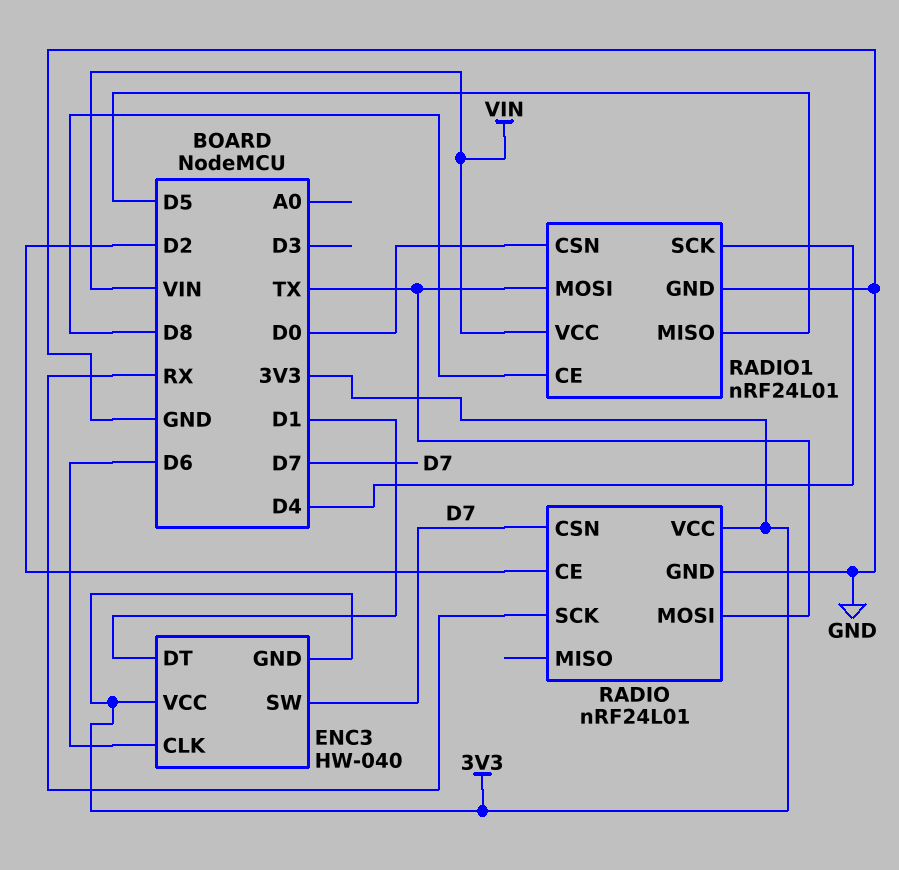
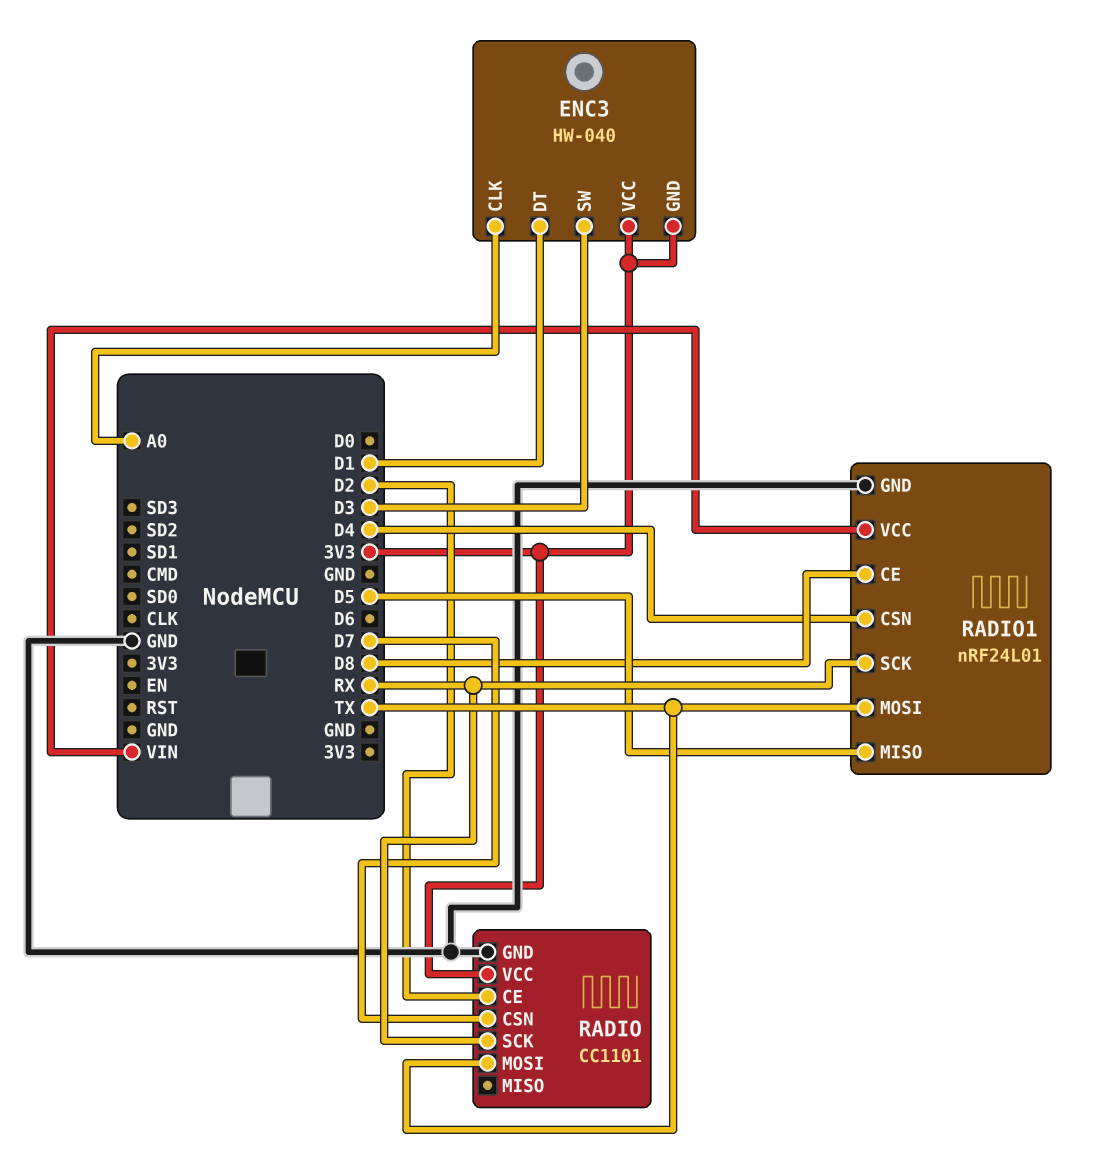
ENC3 pin CLK: D6 -> A0
ENC3 pin SW: D7 -> D3
RADIO: nRF24L01 -> CC1101
RADIO1 pin CSN: D0 -> D4
RADIO1 pin SCK: D4 -> RX

